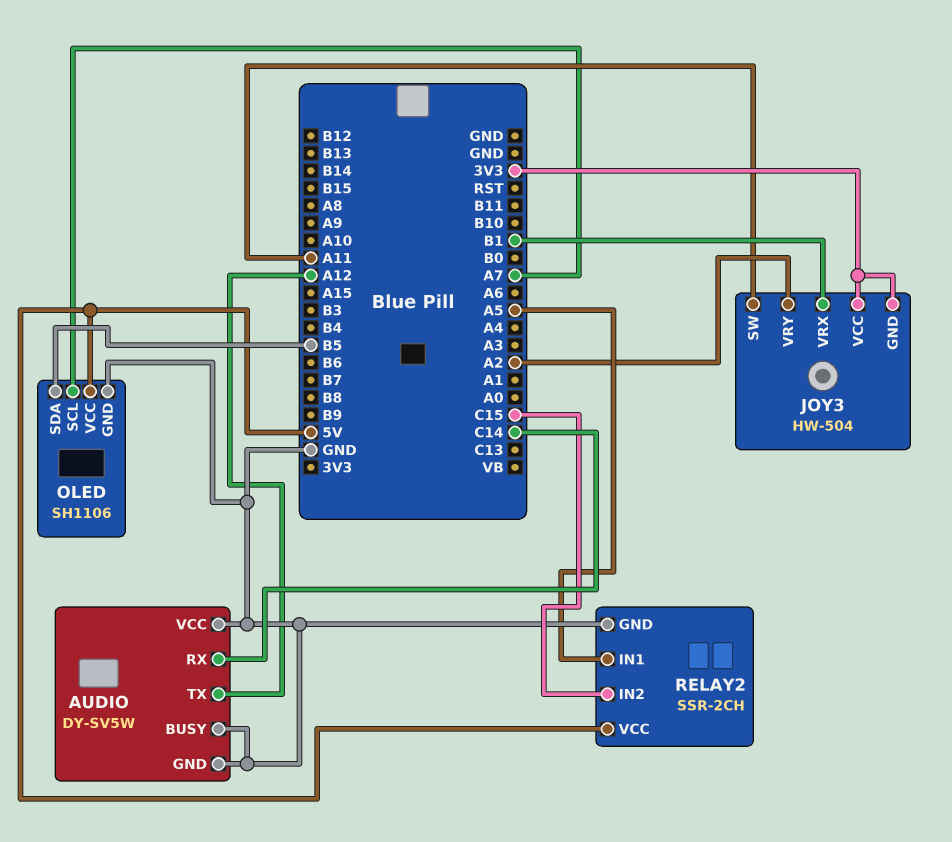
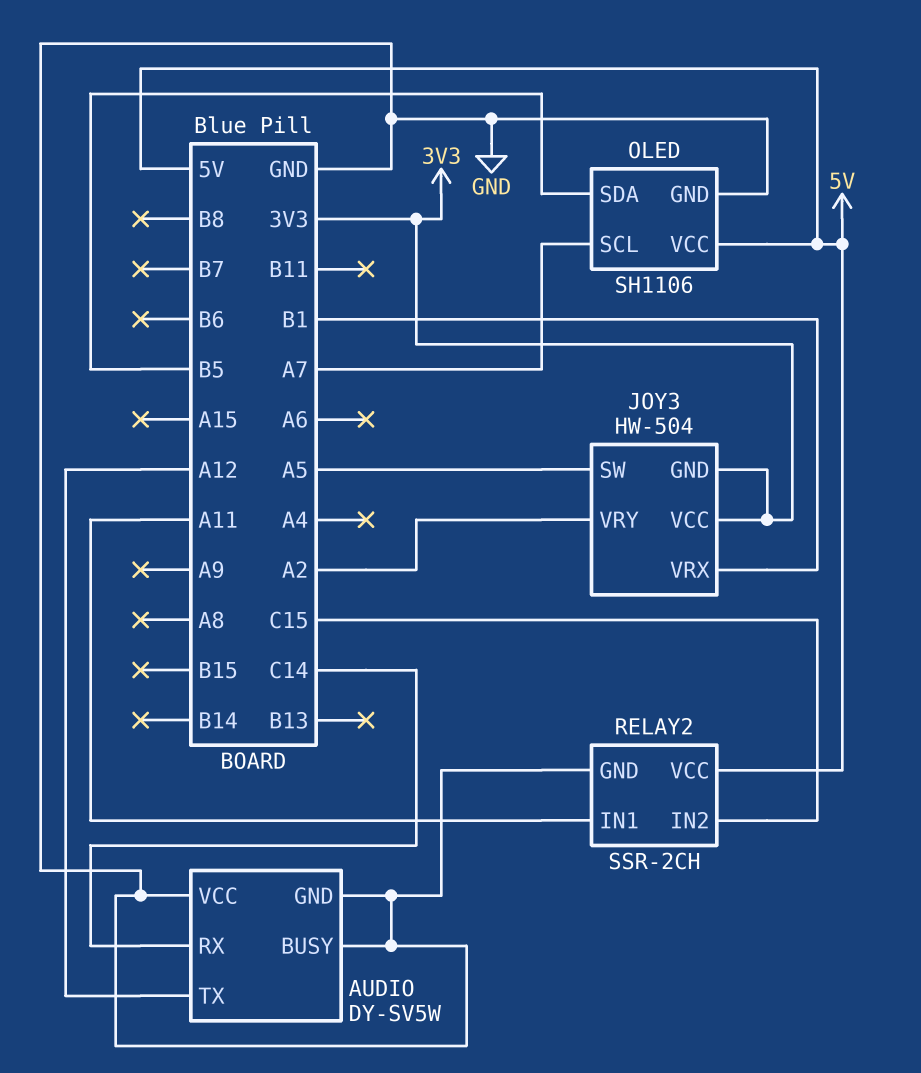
JOY3 pin SW: A11 -> A5
RELAY2 pin IN1: A5 -> A11

